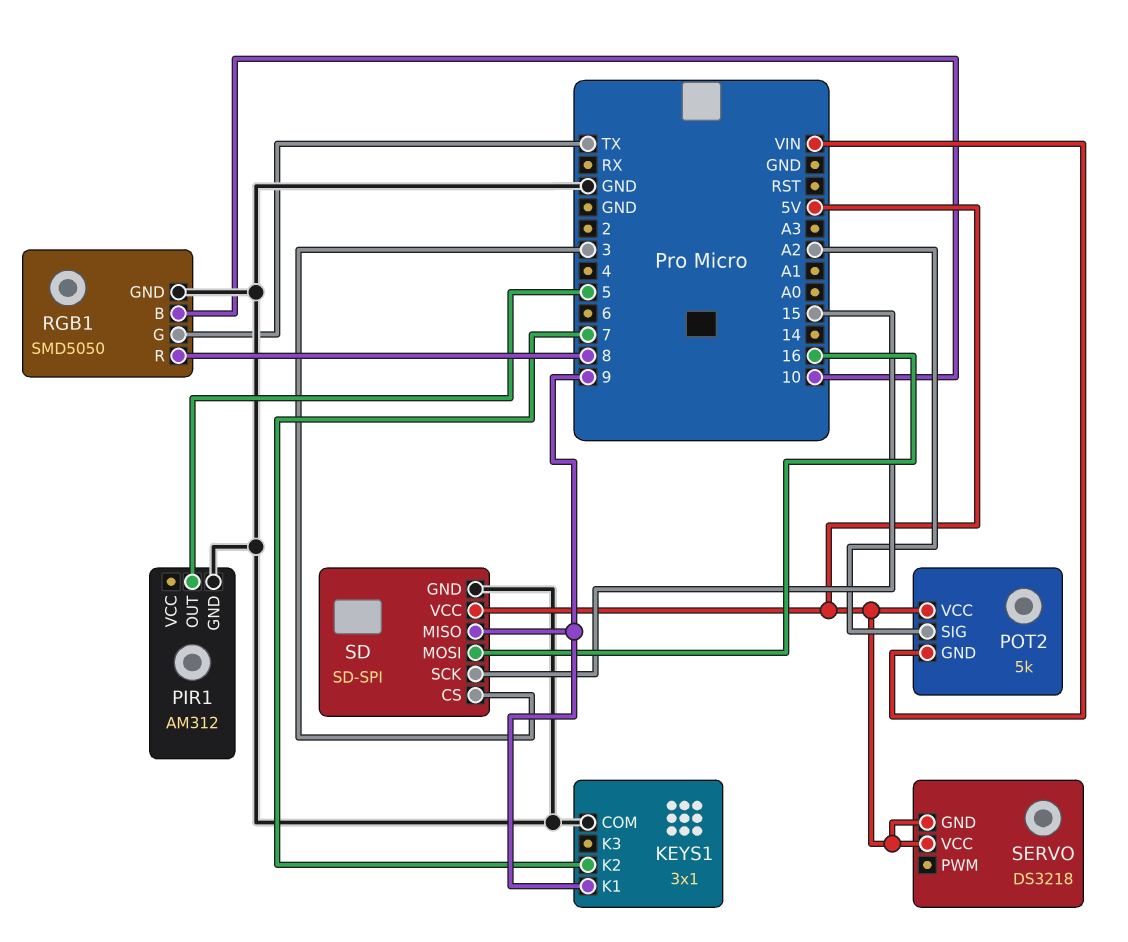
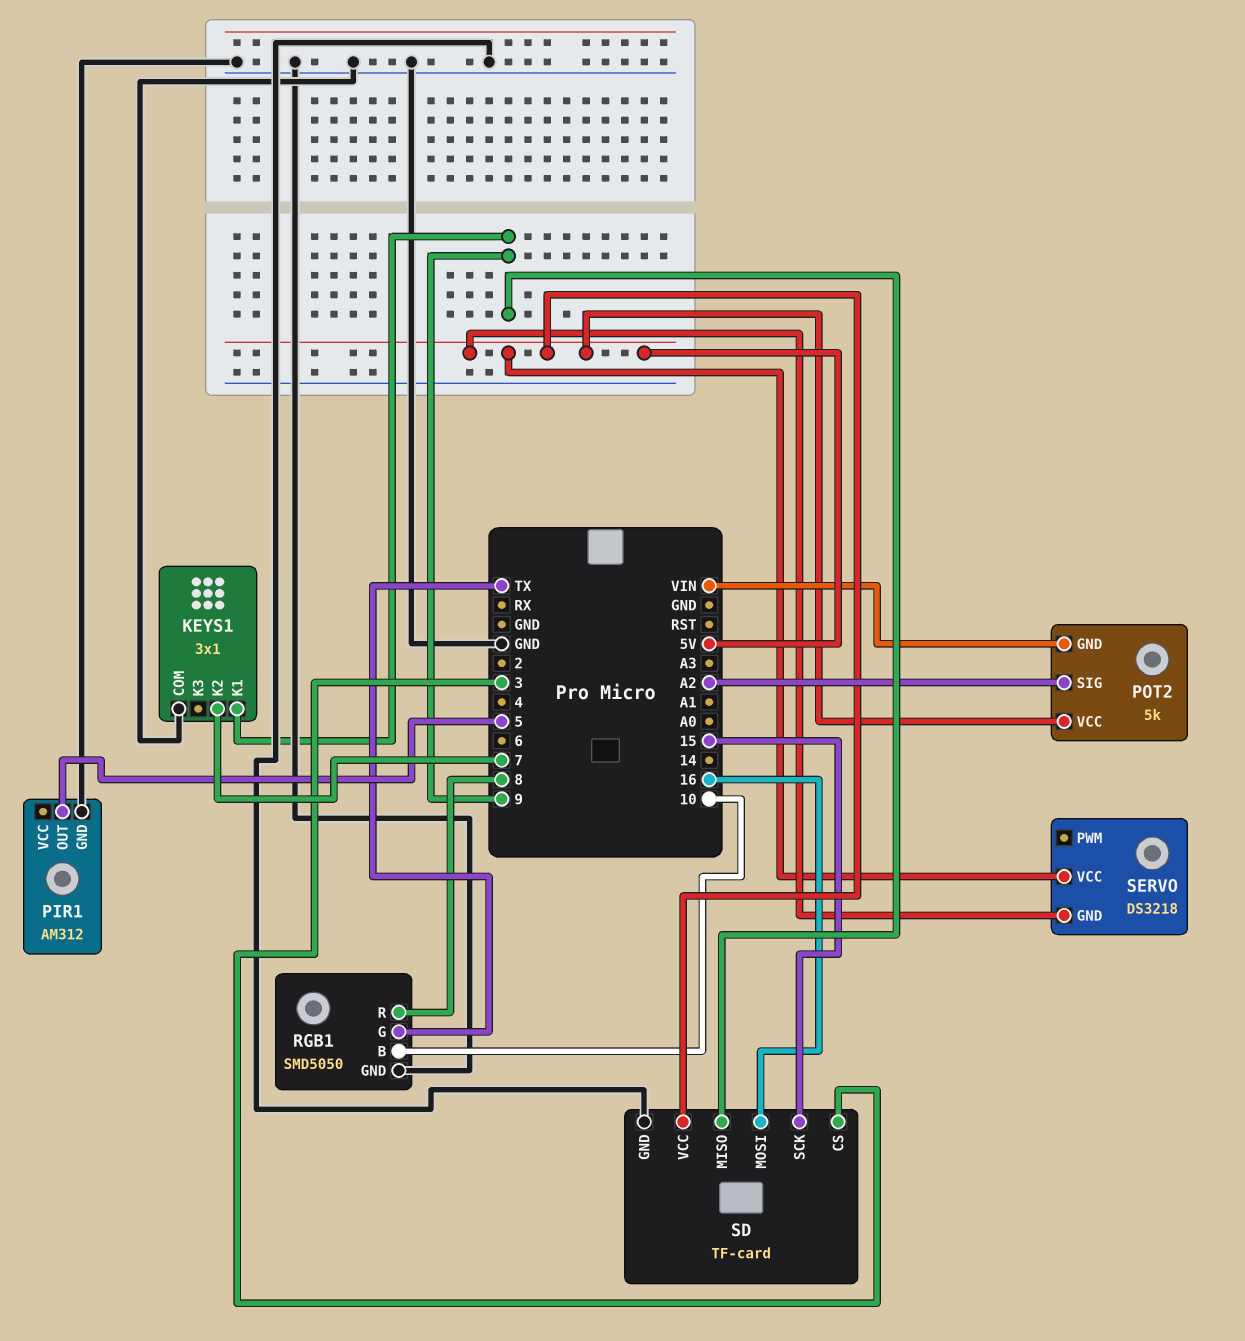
SD: SD-SPI -> TF-card

